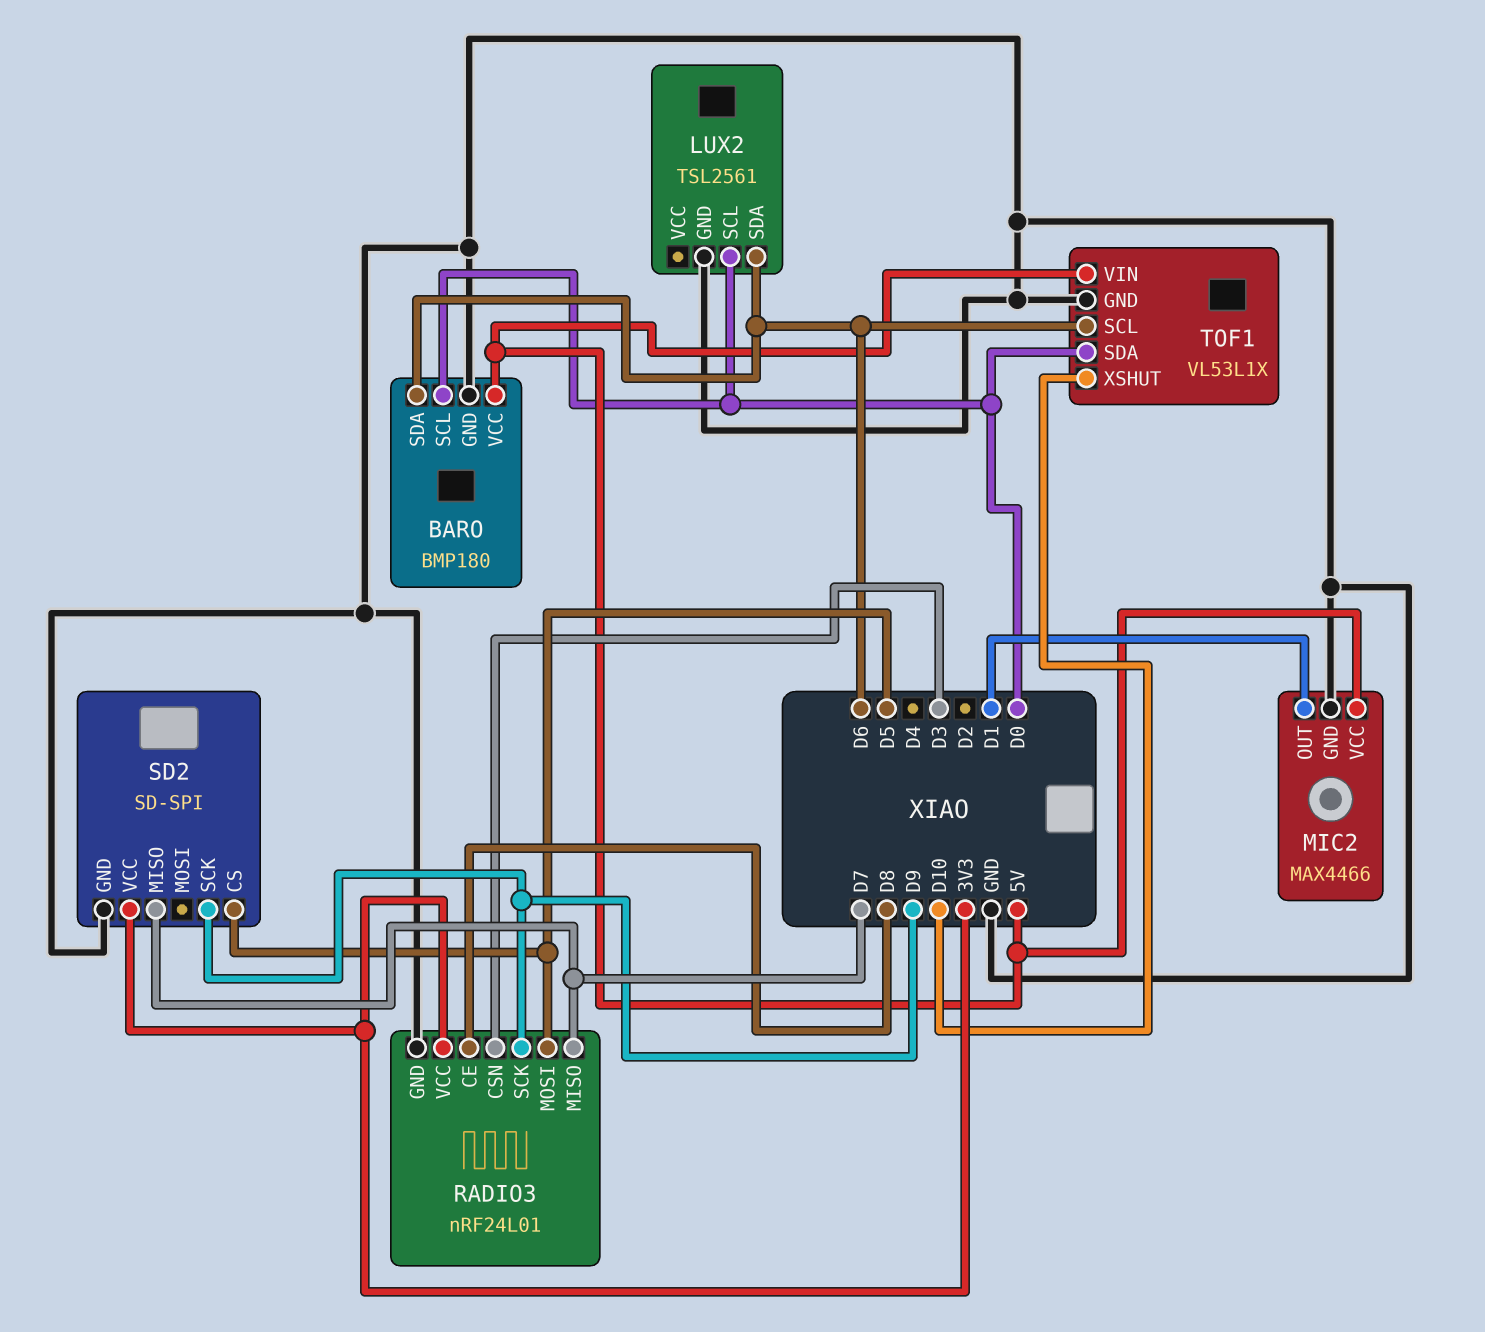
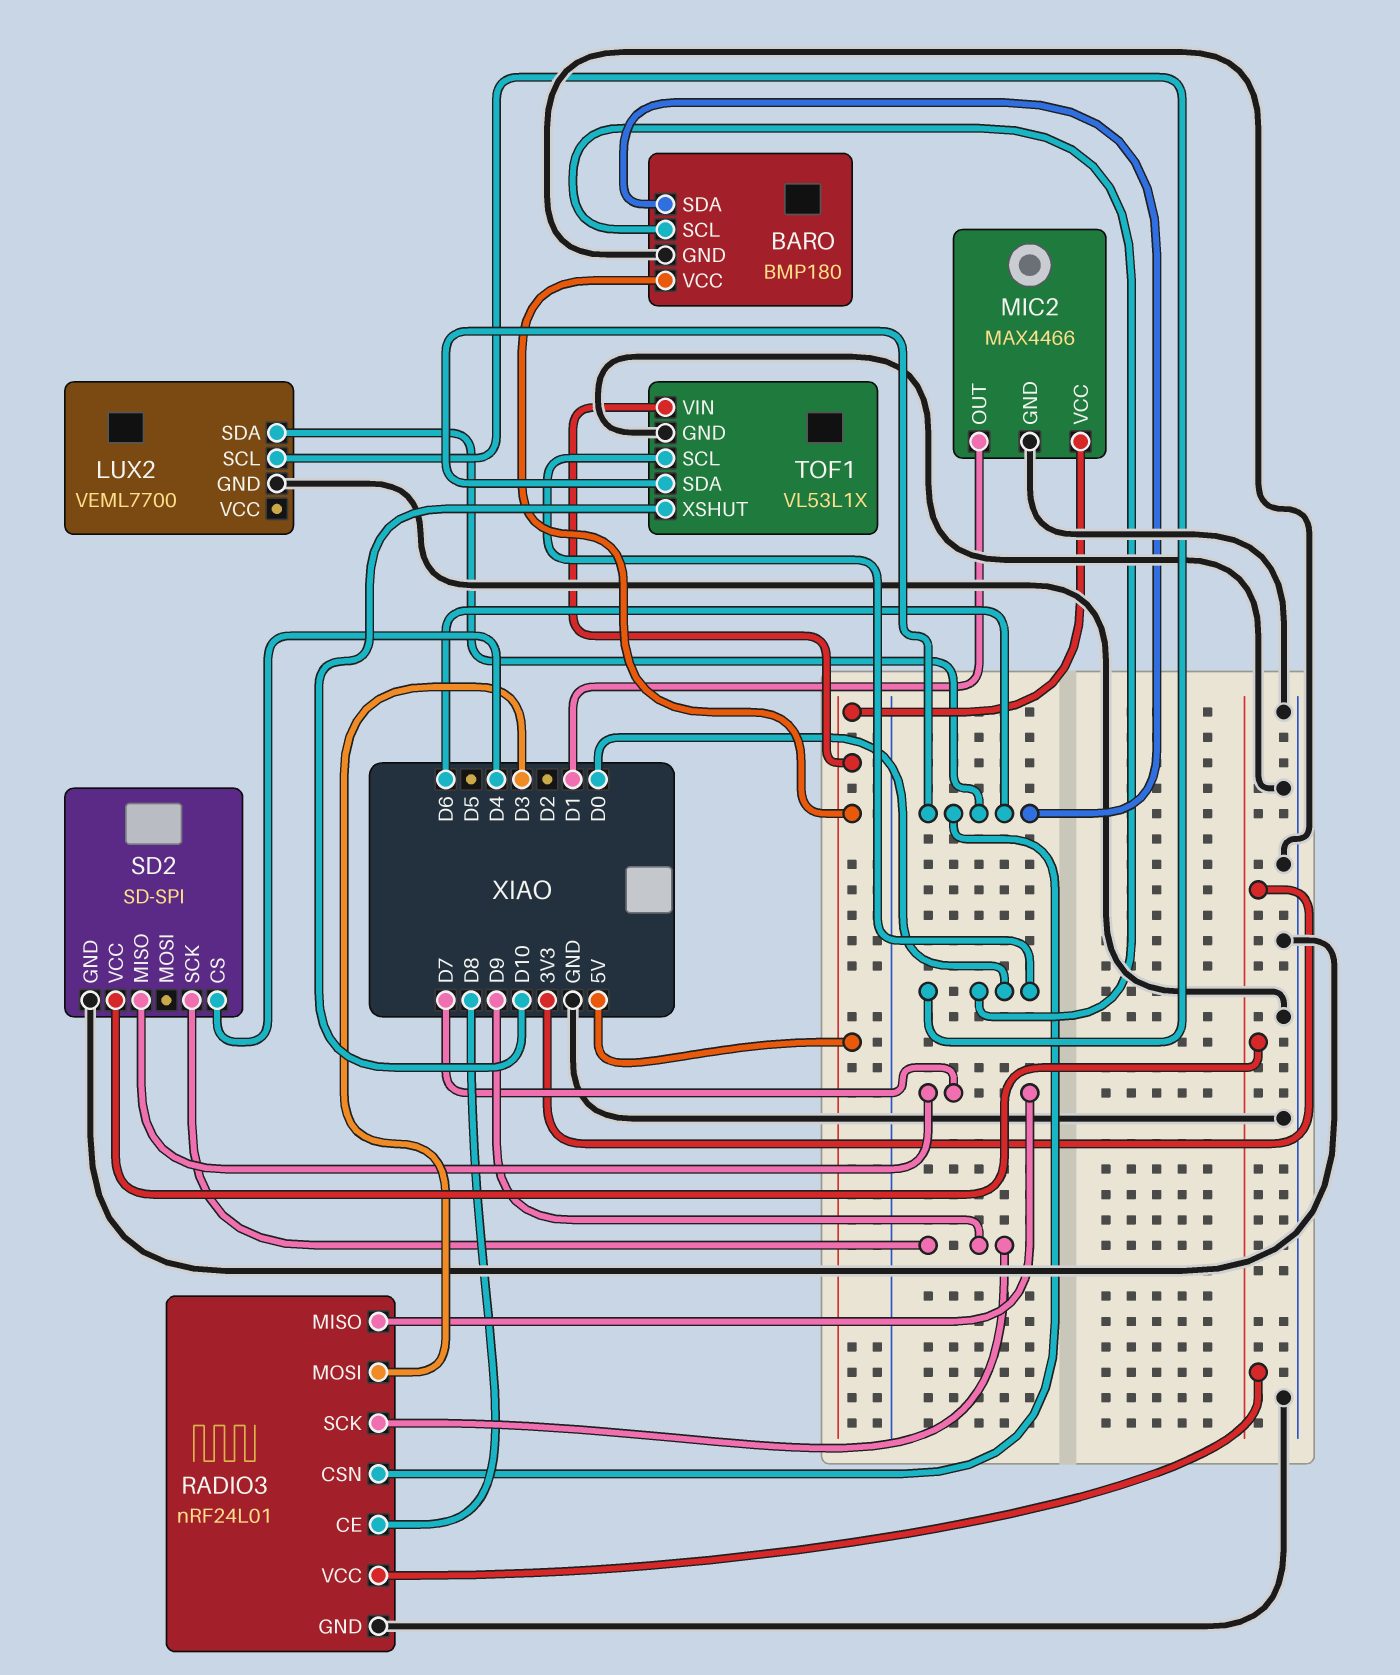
LUX2: TSL2561 -> VEML7700
RADIO3 pin CSN: D3 -> D6
RADIO3 pin MOSI: D5 -> D3
SD2 pin CS: D5 -> D4
TOF1 pin SCL: D6 -> D0
TOF1 pin SDA: D0 -> D6

